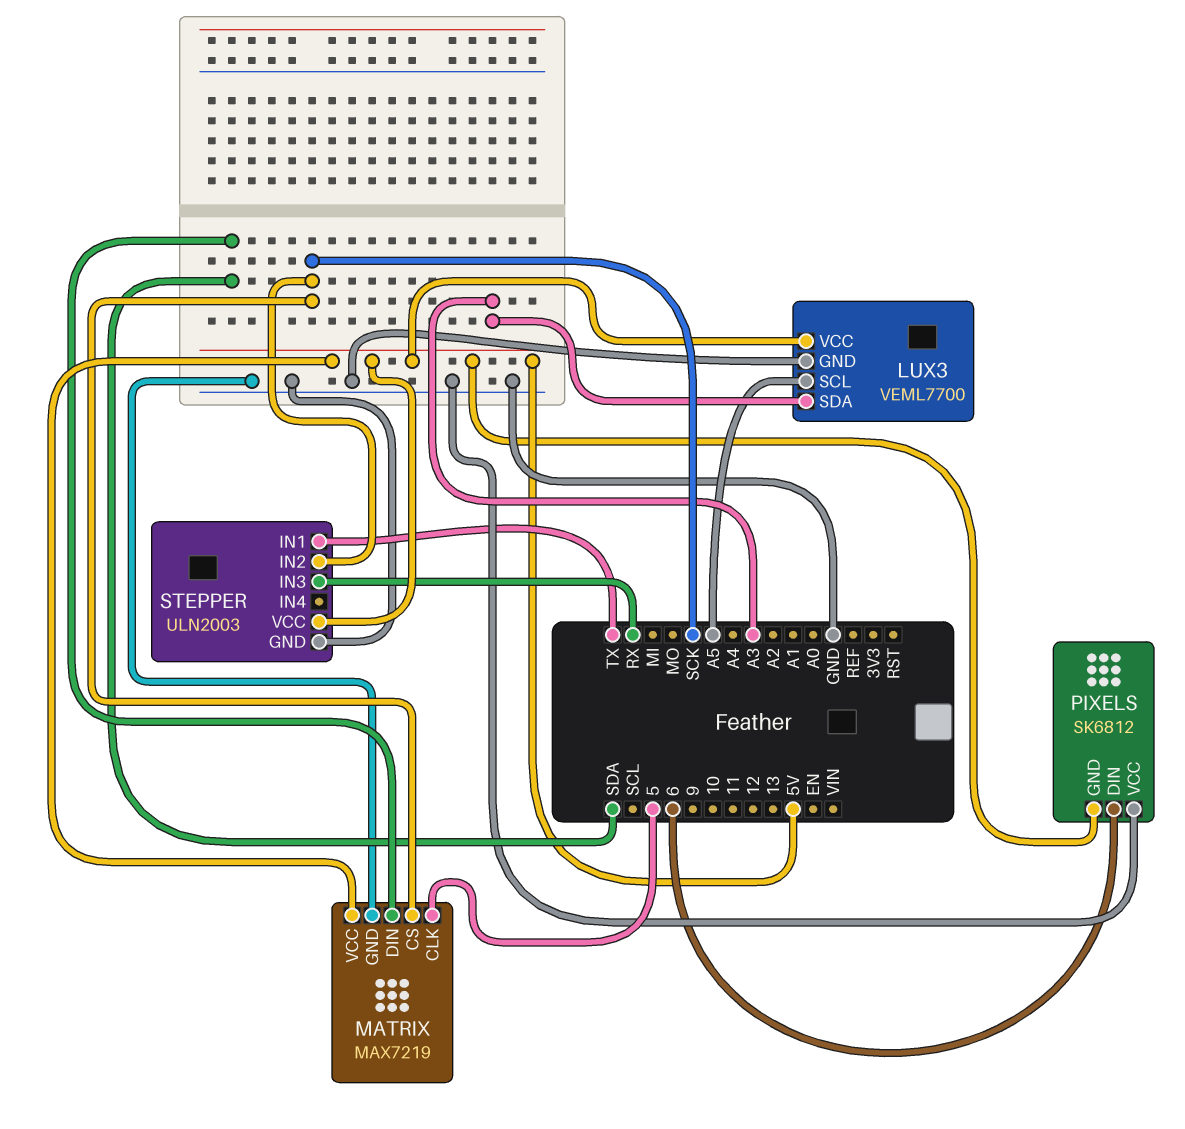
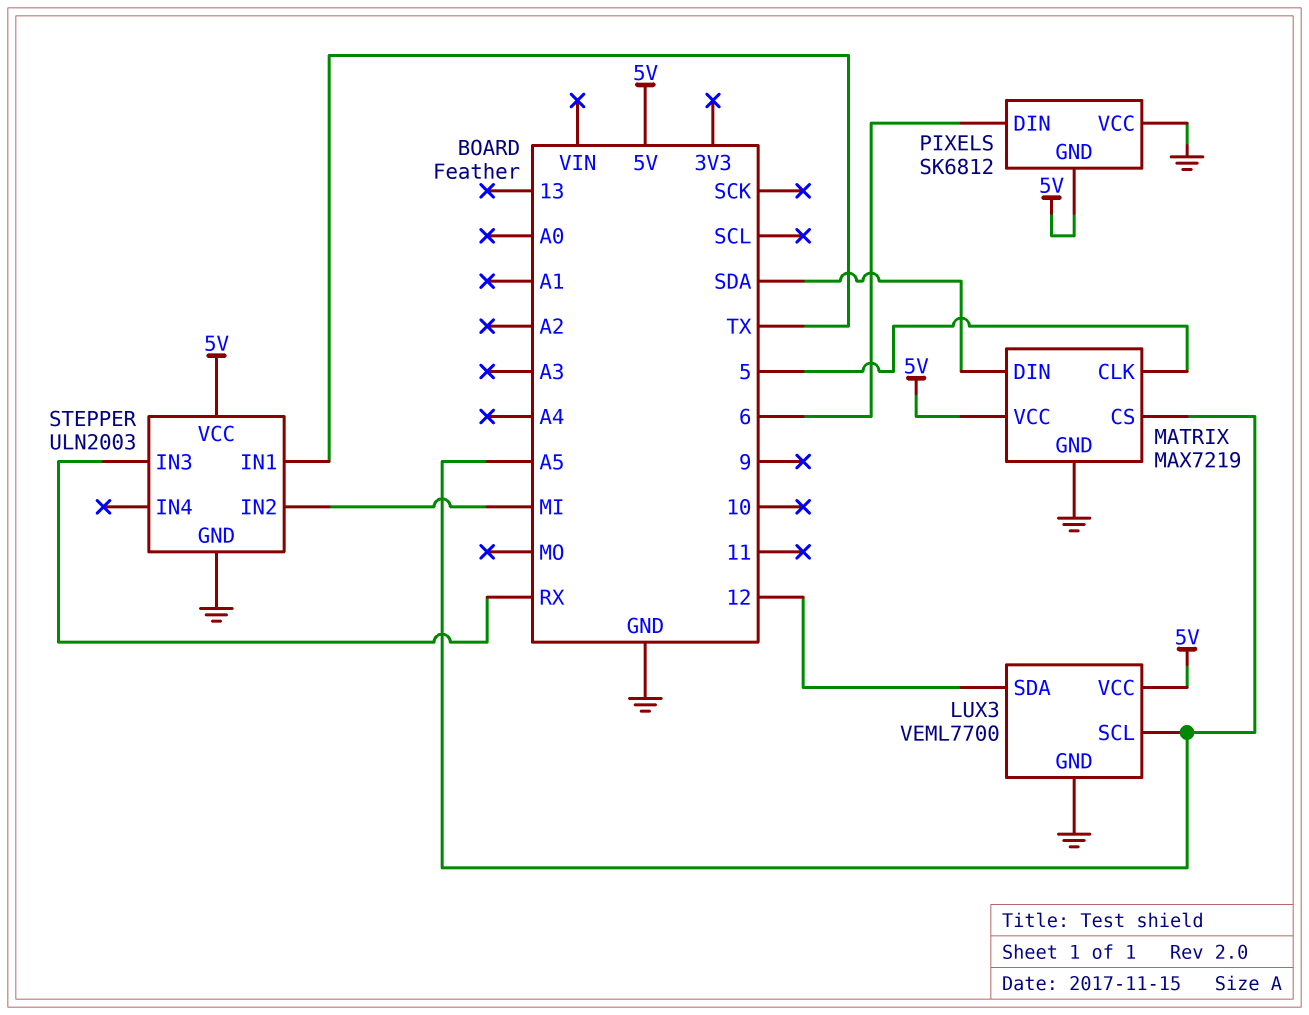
LUX3 pin SDA: A3 -> 12
MATRIX pin CS: SCK -> A5
STEPPER pin IN2: SCK -> MI

